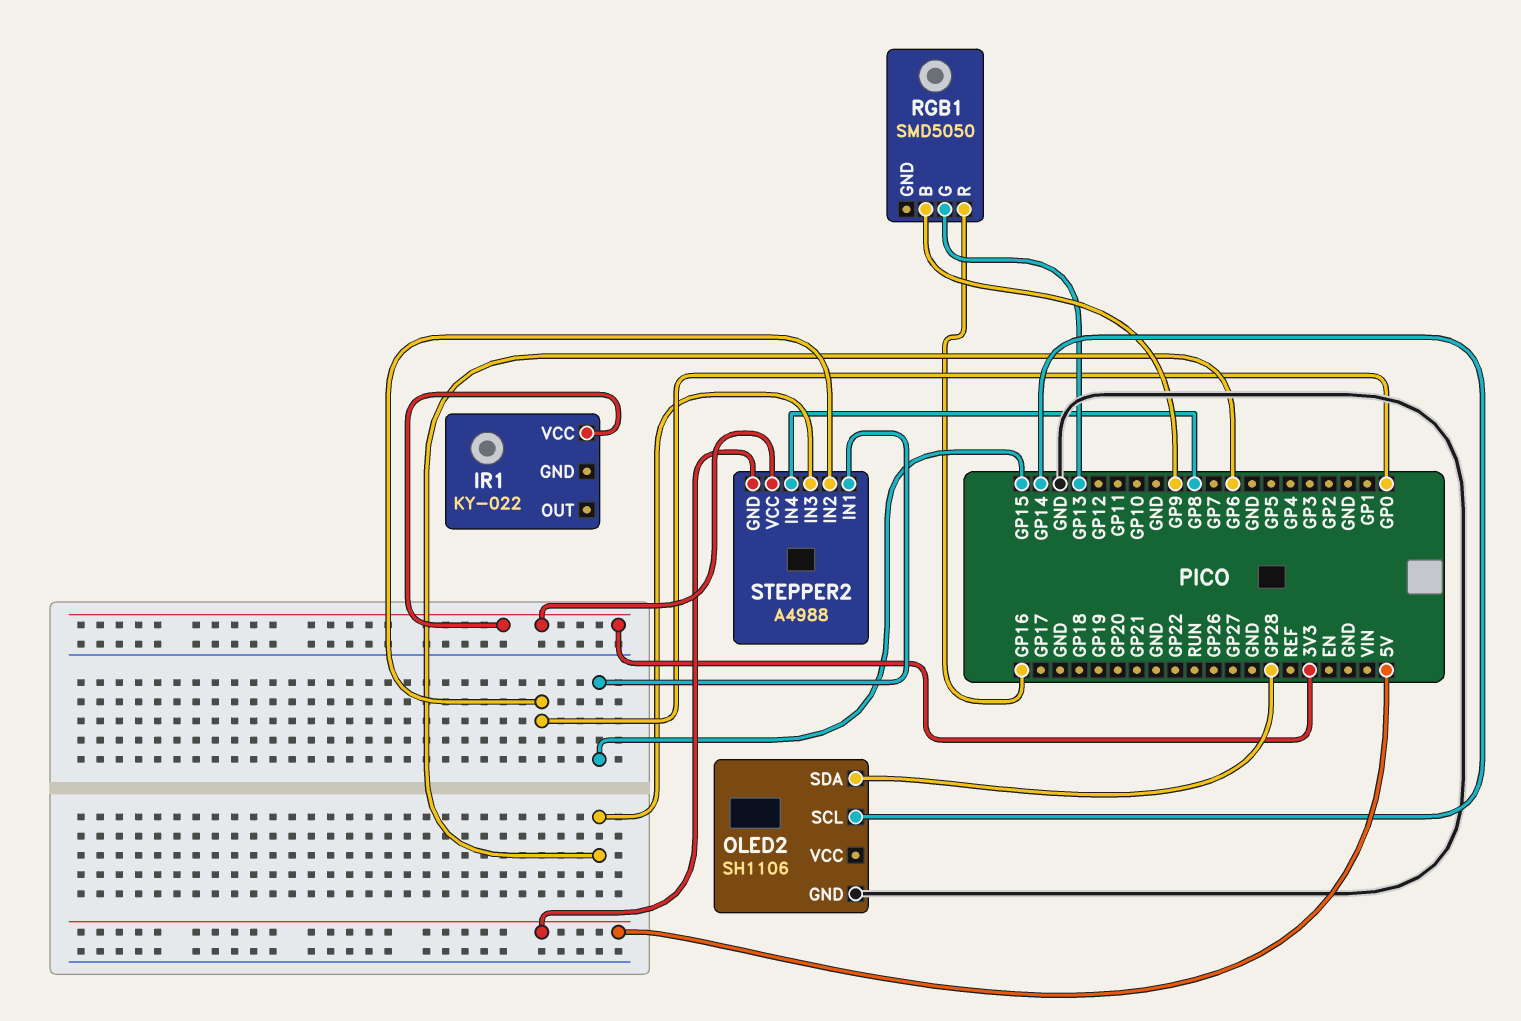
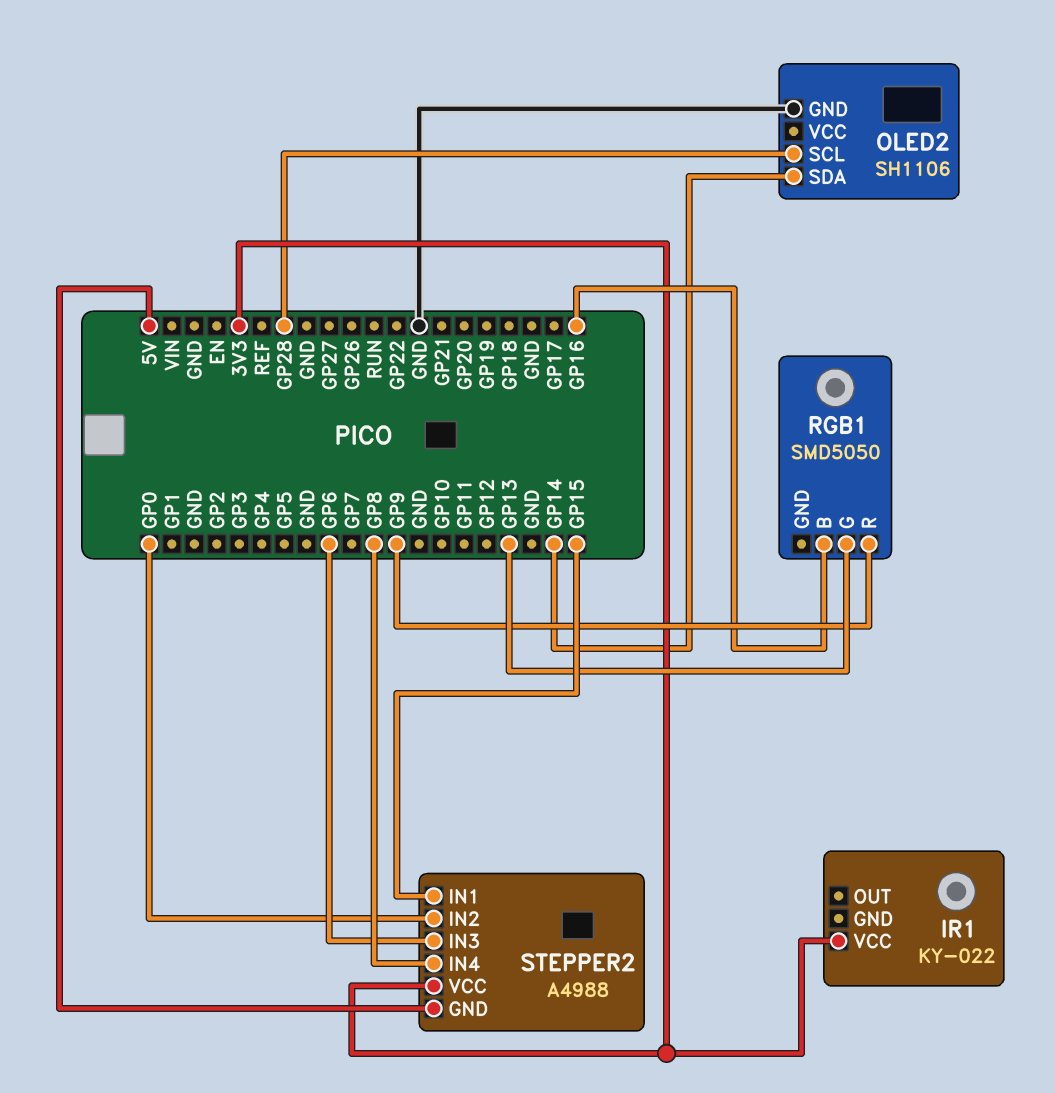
OLED2 pin SCL: GP14 -> GP28
OLED2 pin SDA: GP28 -> GP14
RGB1 pin B: GP9 -> GP16
RGB1 pin R: GP16 -> GP9

